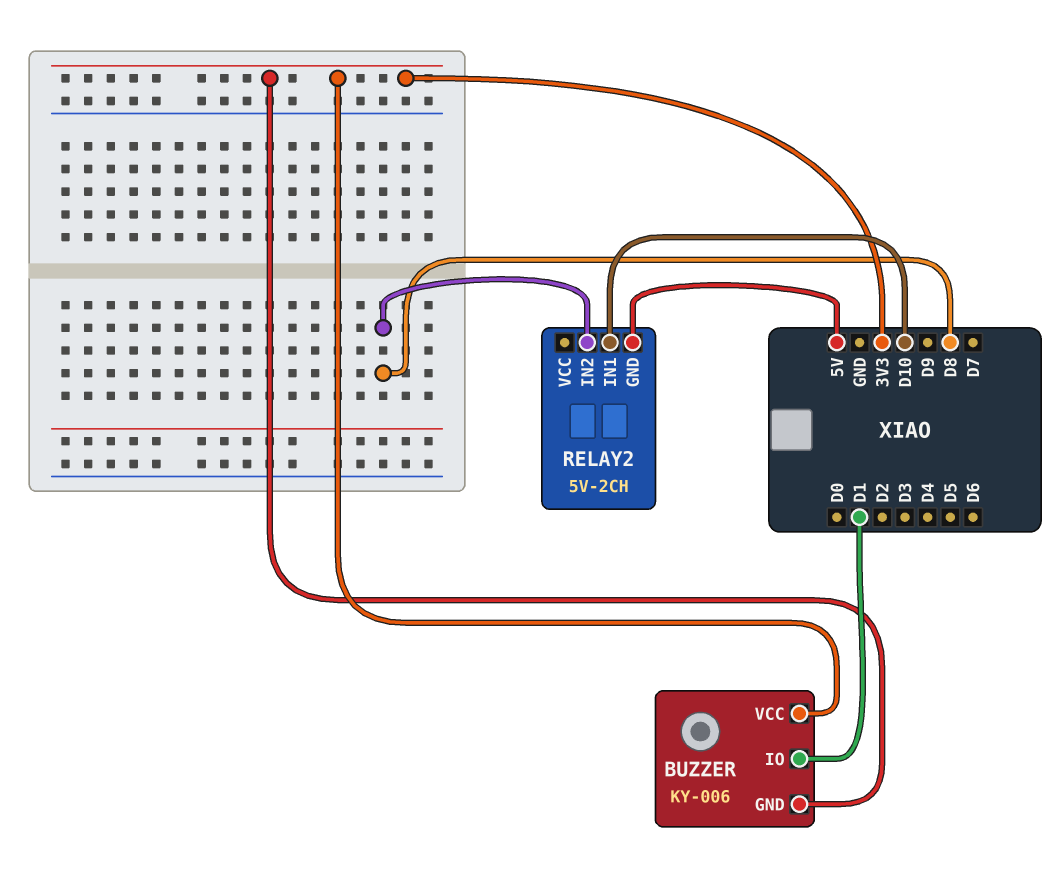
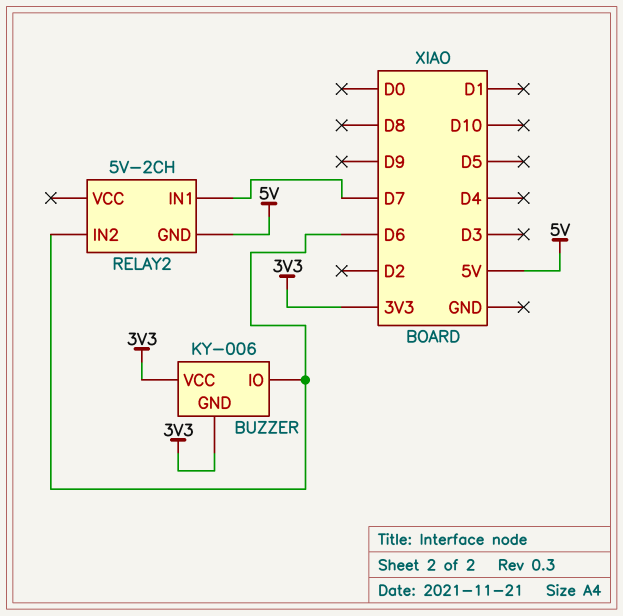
BUZZER pin IO: D1 -> D6
RELAY2 pin IN1: D10 -> D7
RELAY2 pin IN2: D8 -> D6

